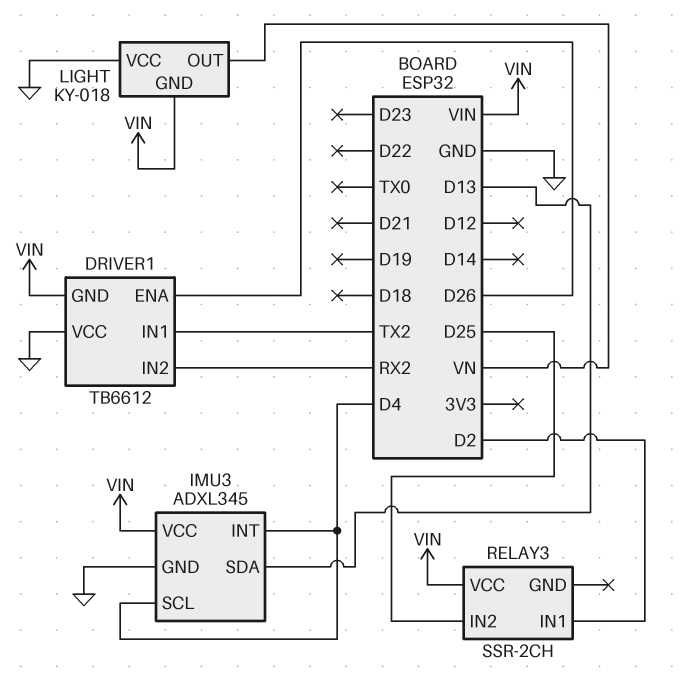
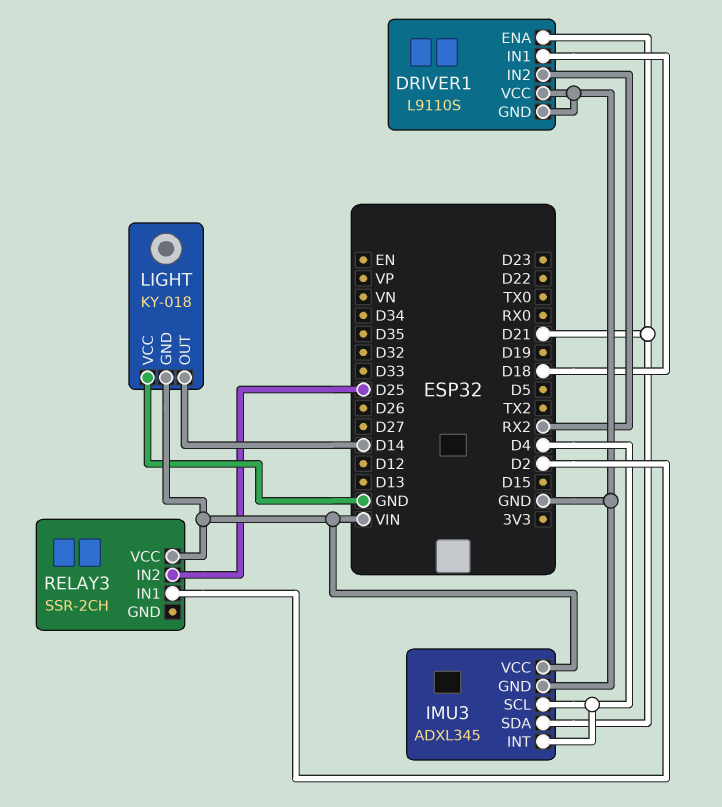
DRIVER1: TB6612 -> L9110S
DRIVER1 pin ENA: D26 -> D21
DRIVER1 pin GND: VIN -> GND
DRIVER1 pin IN1: TX2 -> D18
IMU3 pin SDA: D13 -> D21
LIGHT pin OUT: VN -> D14

